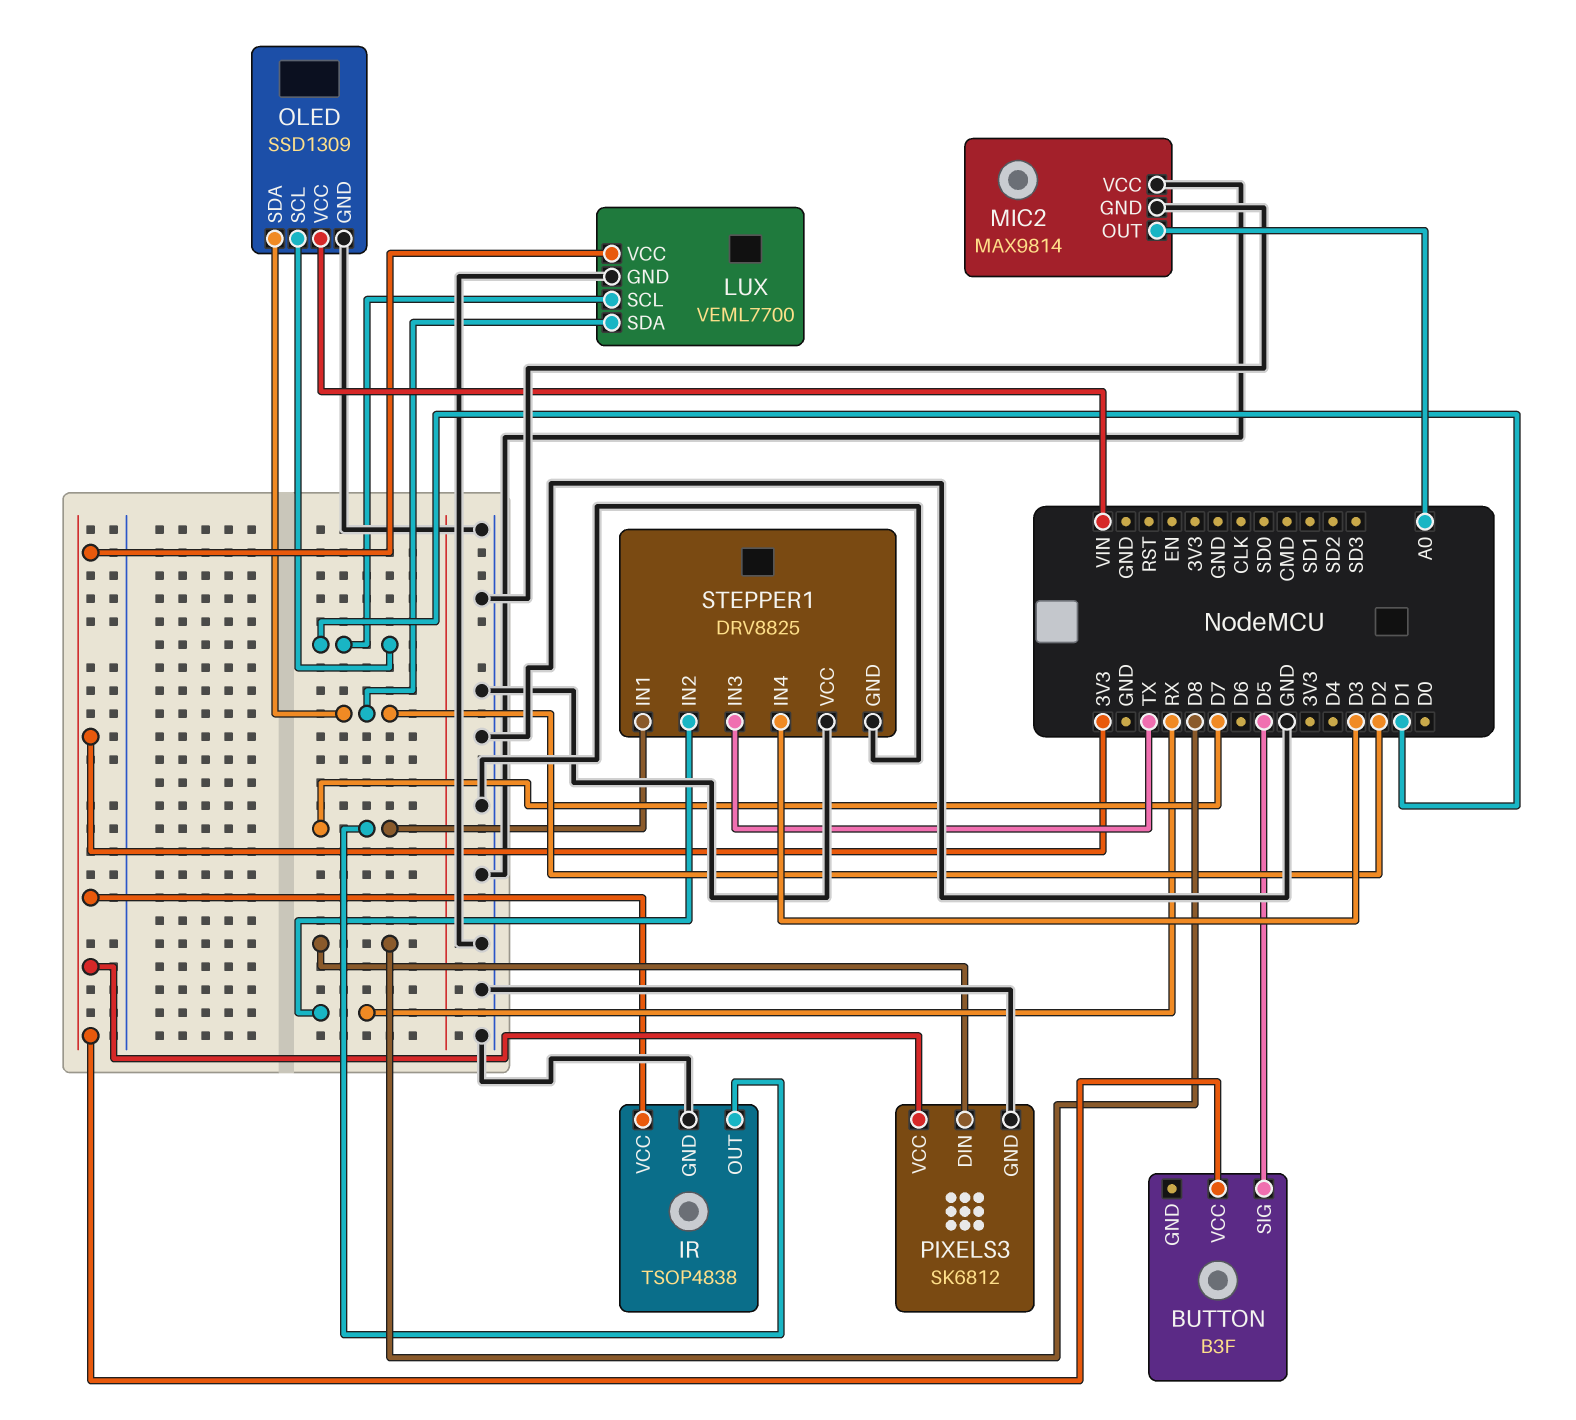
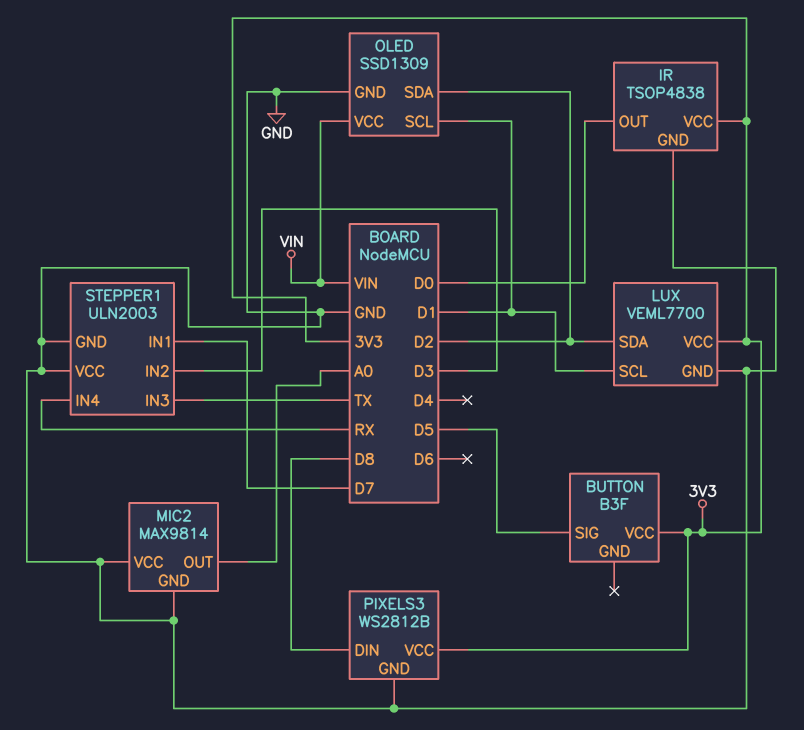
IR pin OUT: D7 -> D0
PIXELS3: SK6812 -> WS2812B
STEPPER1: DRV8825 -> ULN2003
STEPPER1 pin IN2: RX -> D3
STEPPER1 pin IN4: D3 -> RX

